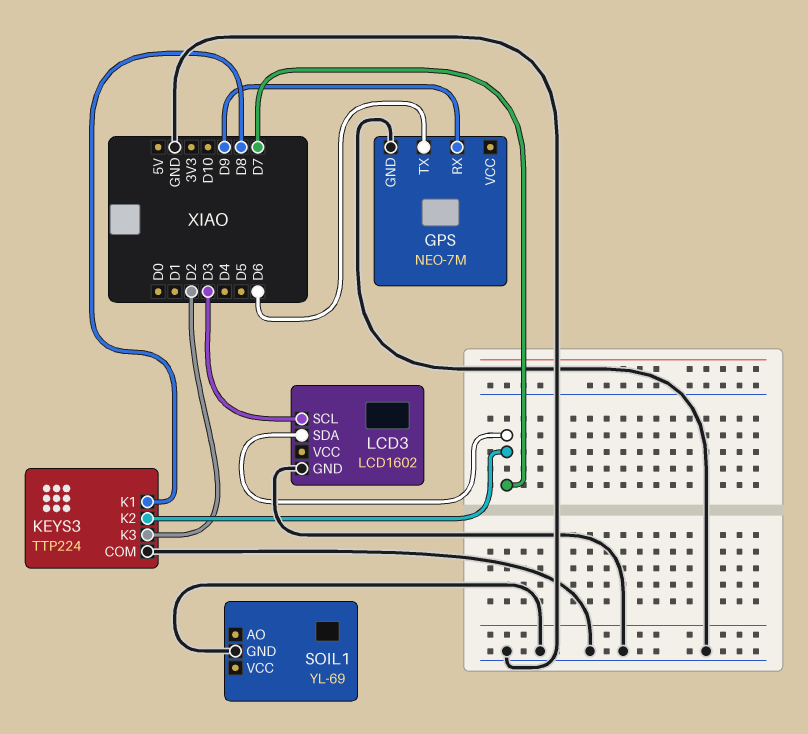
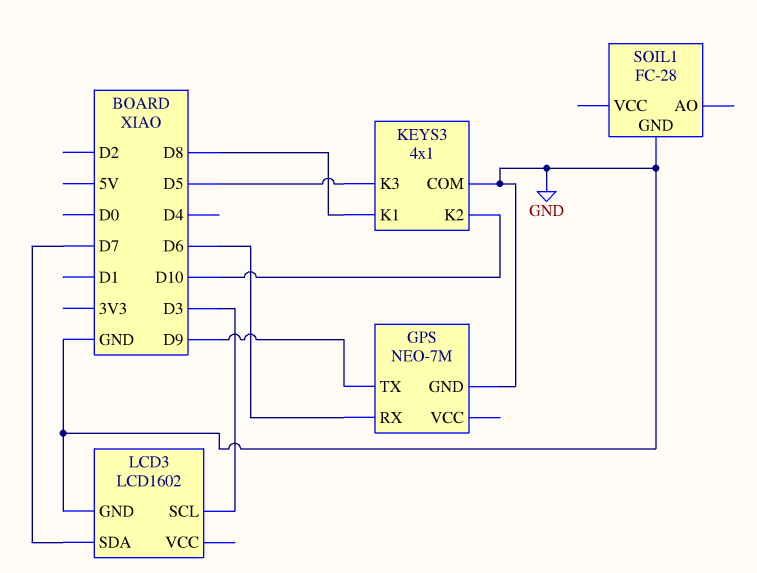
GPS pin RX: D9 -> D6
GPS pin TX: D6 -> D9
KEYS3: TTP224 -> 4x1
KEYS3 pin K2: D7 -> D10
KEYS3 pin K3: D2 -> D5
SOIL1: YL-69 -> FC-28

